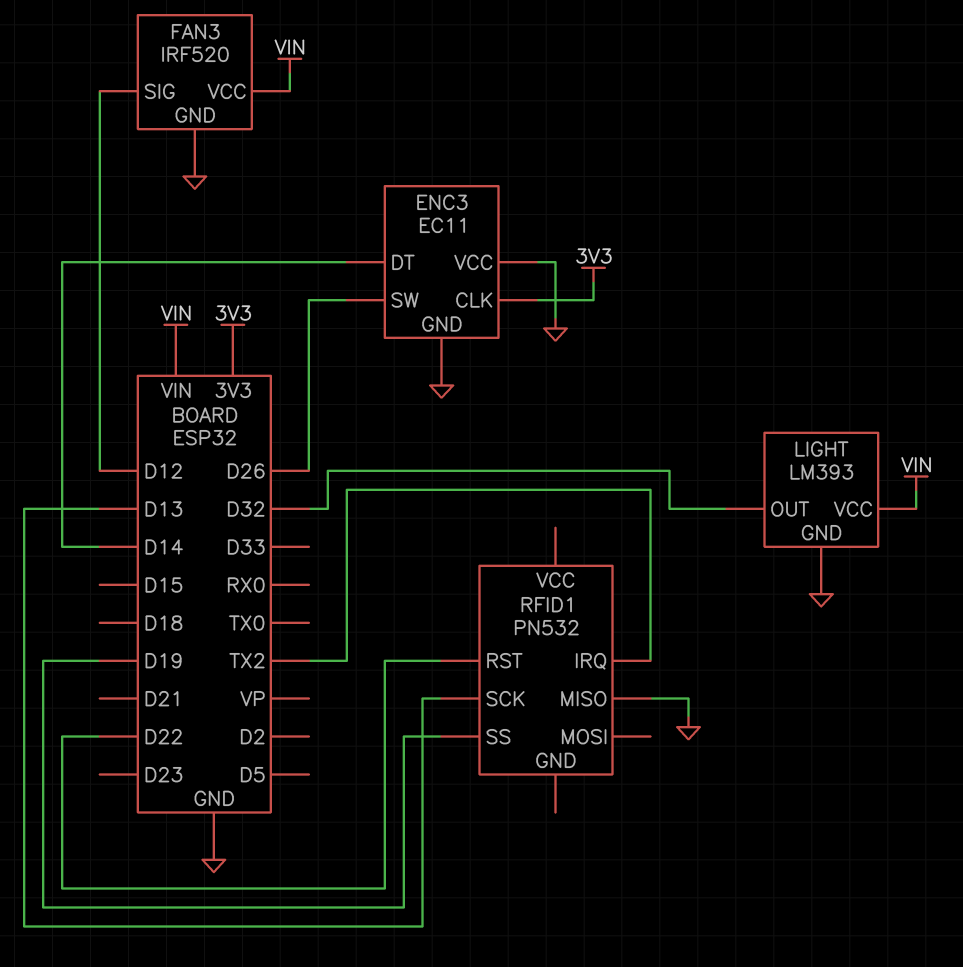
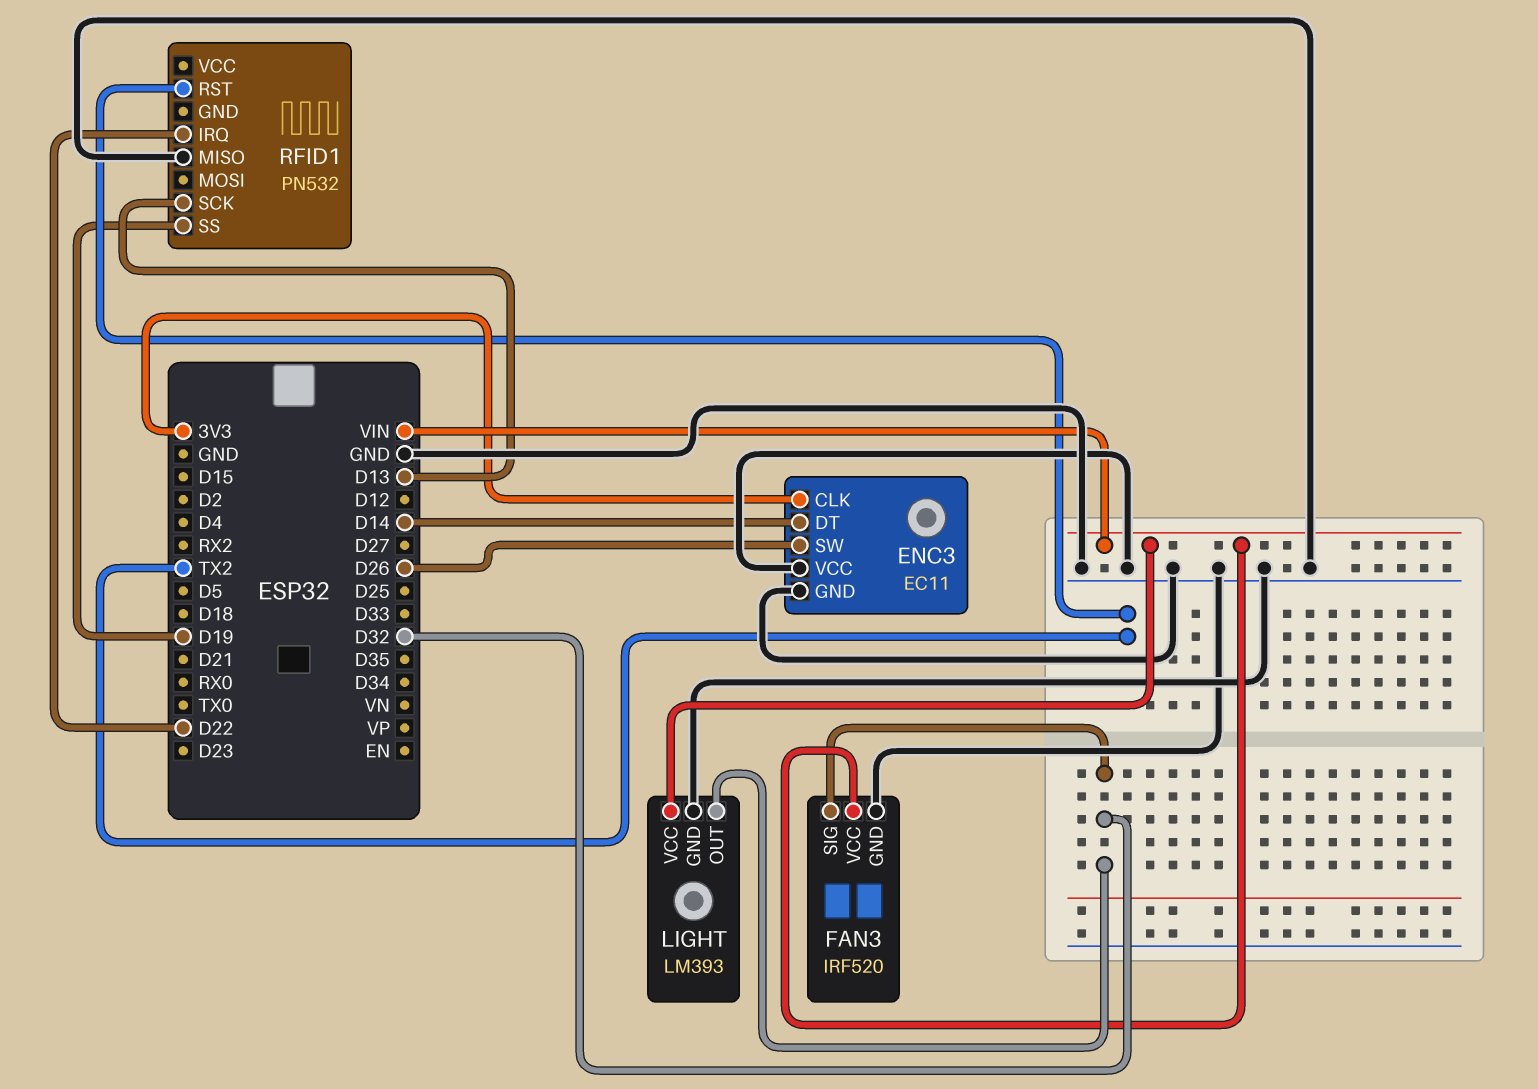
FAN3 pin SIG: D12 -> D32
RFID1 pin IRQ: TX2 -> D22
RFID1 pin RST: D22 -> TX2

